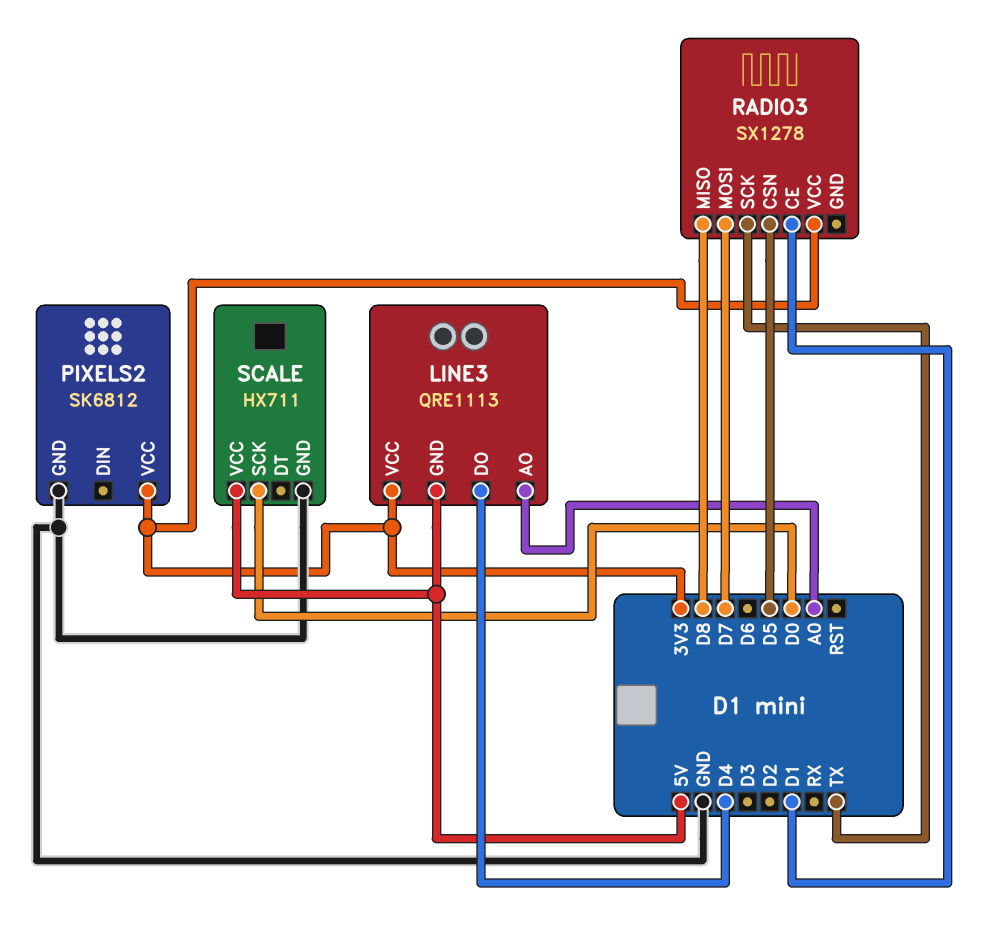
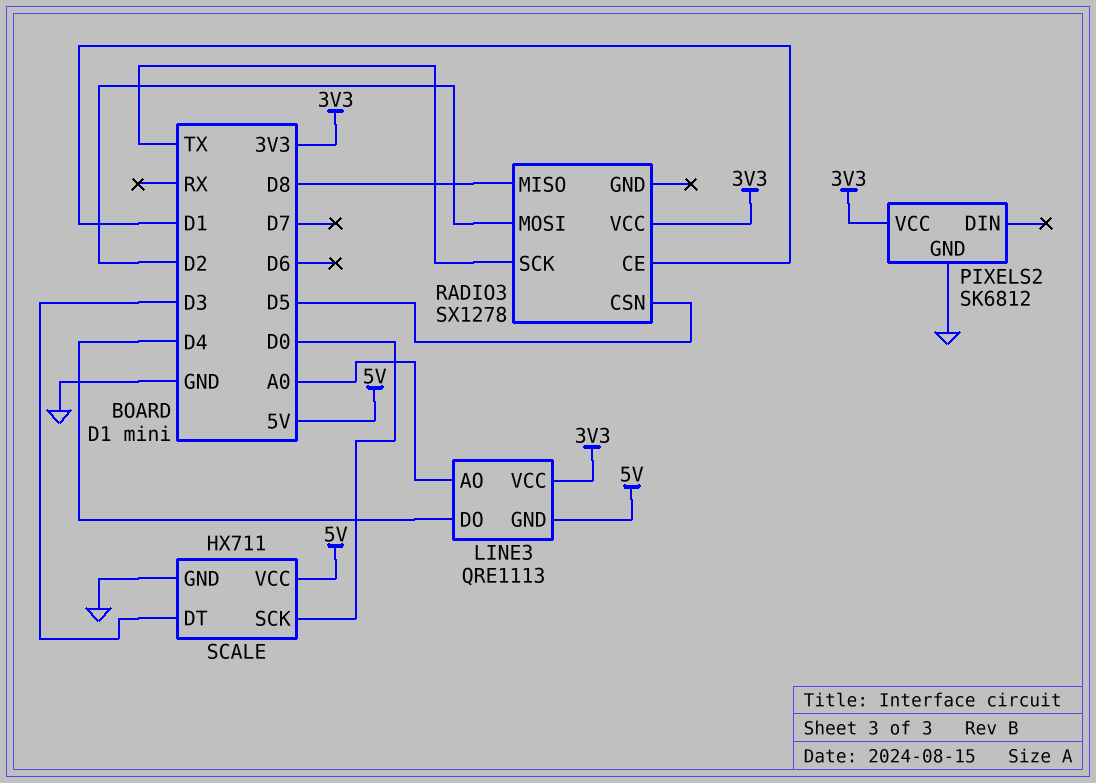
RADIO3 pin MOSI: D7 -> D2
SCALE pin DT: none -> D3

